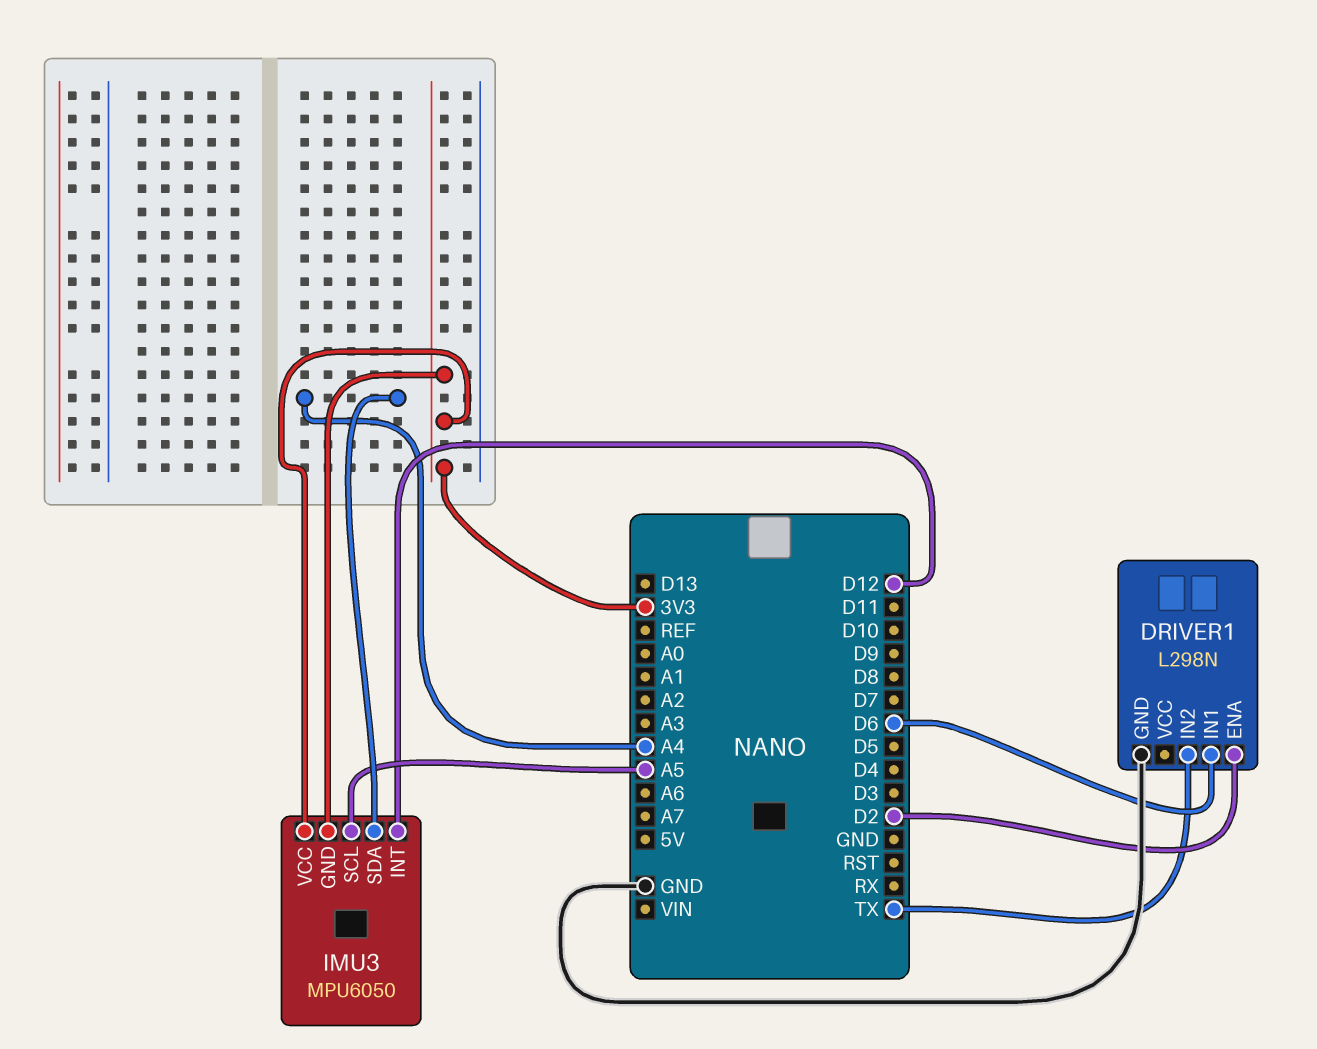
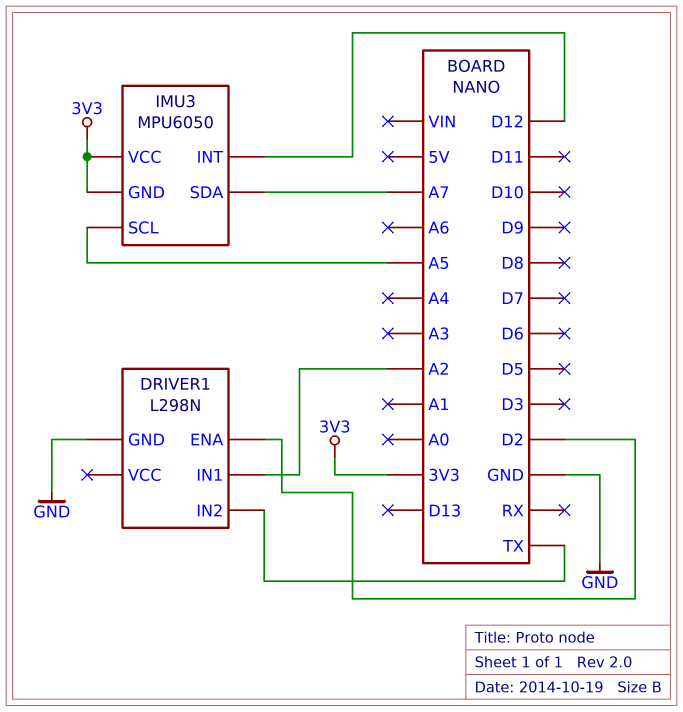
DRIVER1 pin IN1: D6 -> A2
IMU3 pin SDA: A4 -> A7

